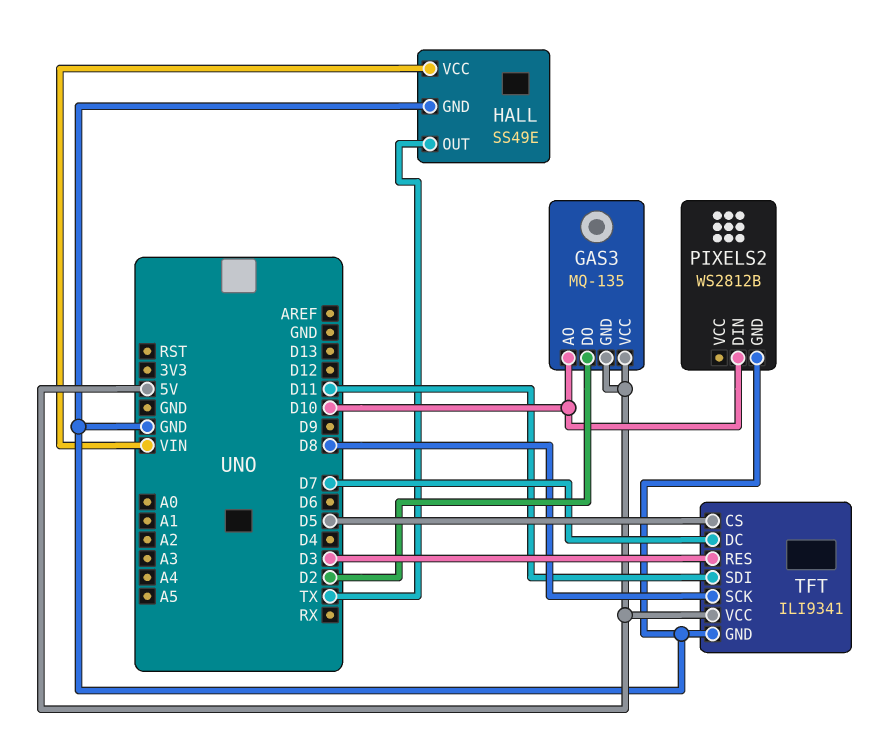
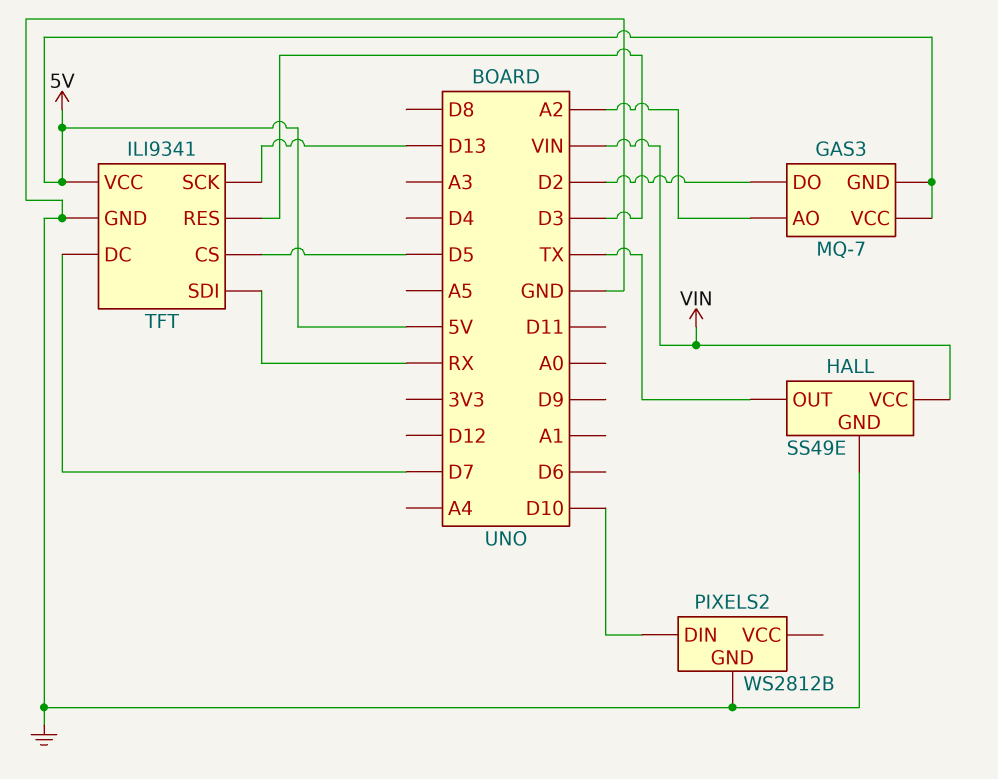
GAS3: MQ-135 -> MQ-7
GAS3 pin AO: D10 -> A2
TFT pin SCK: D8 -> D13
TFT pin SDI: D11 -> RX

